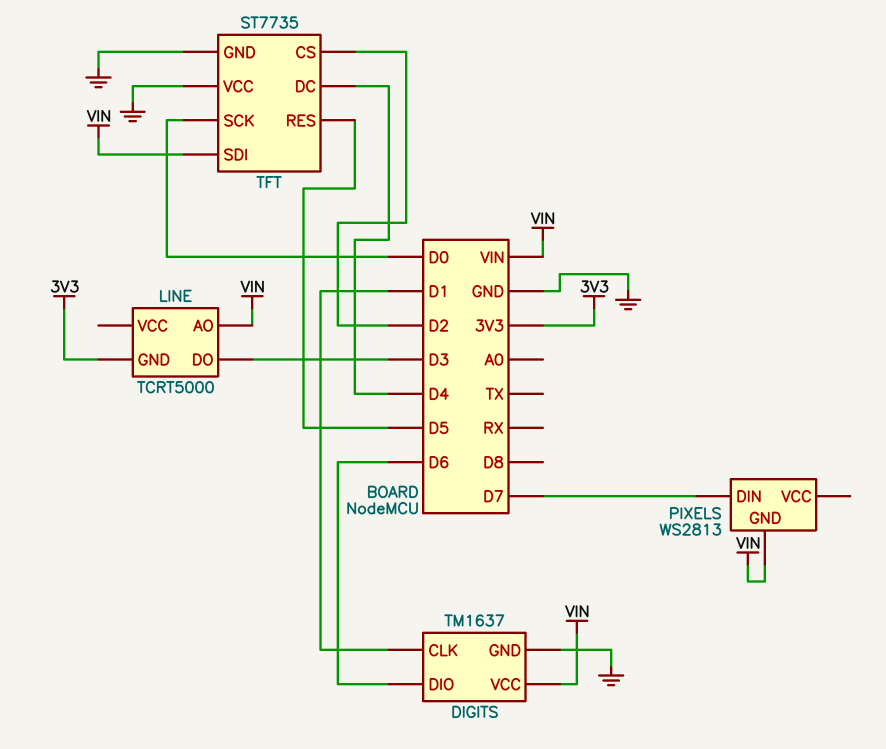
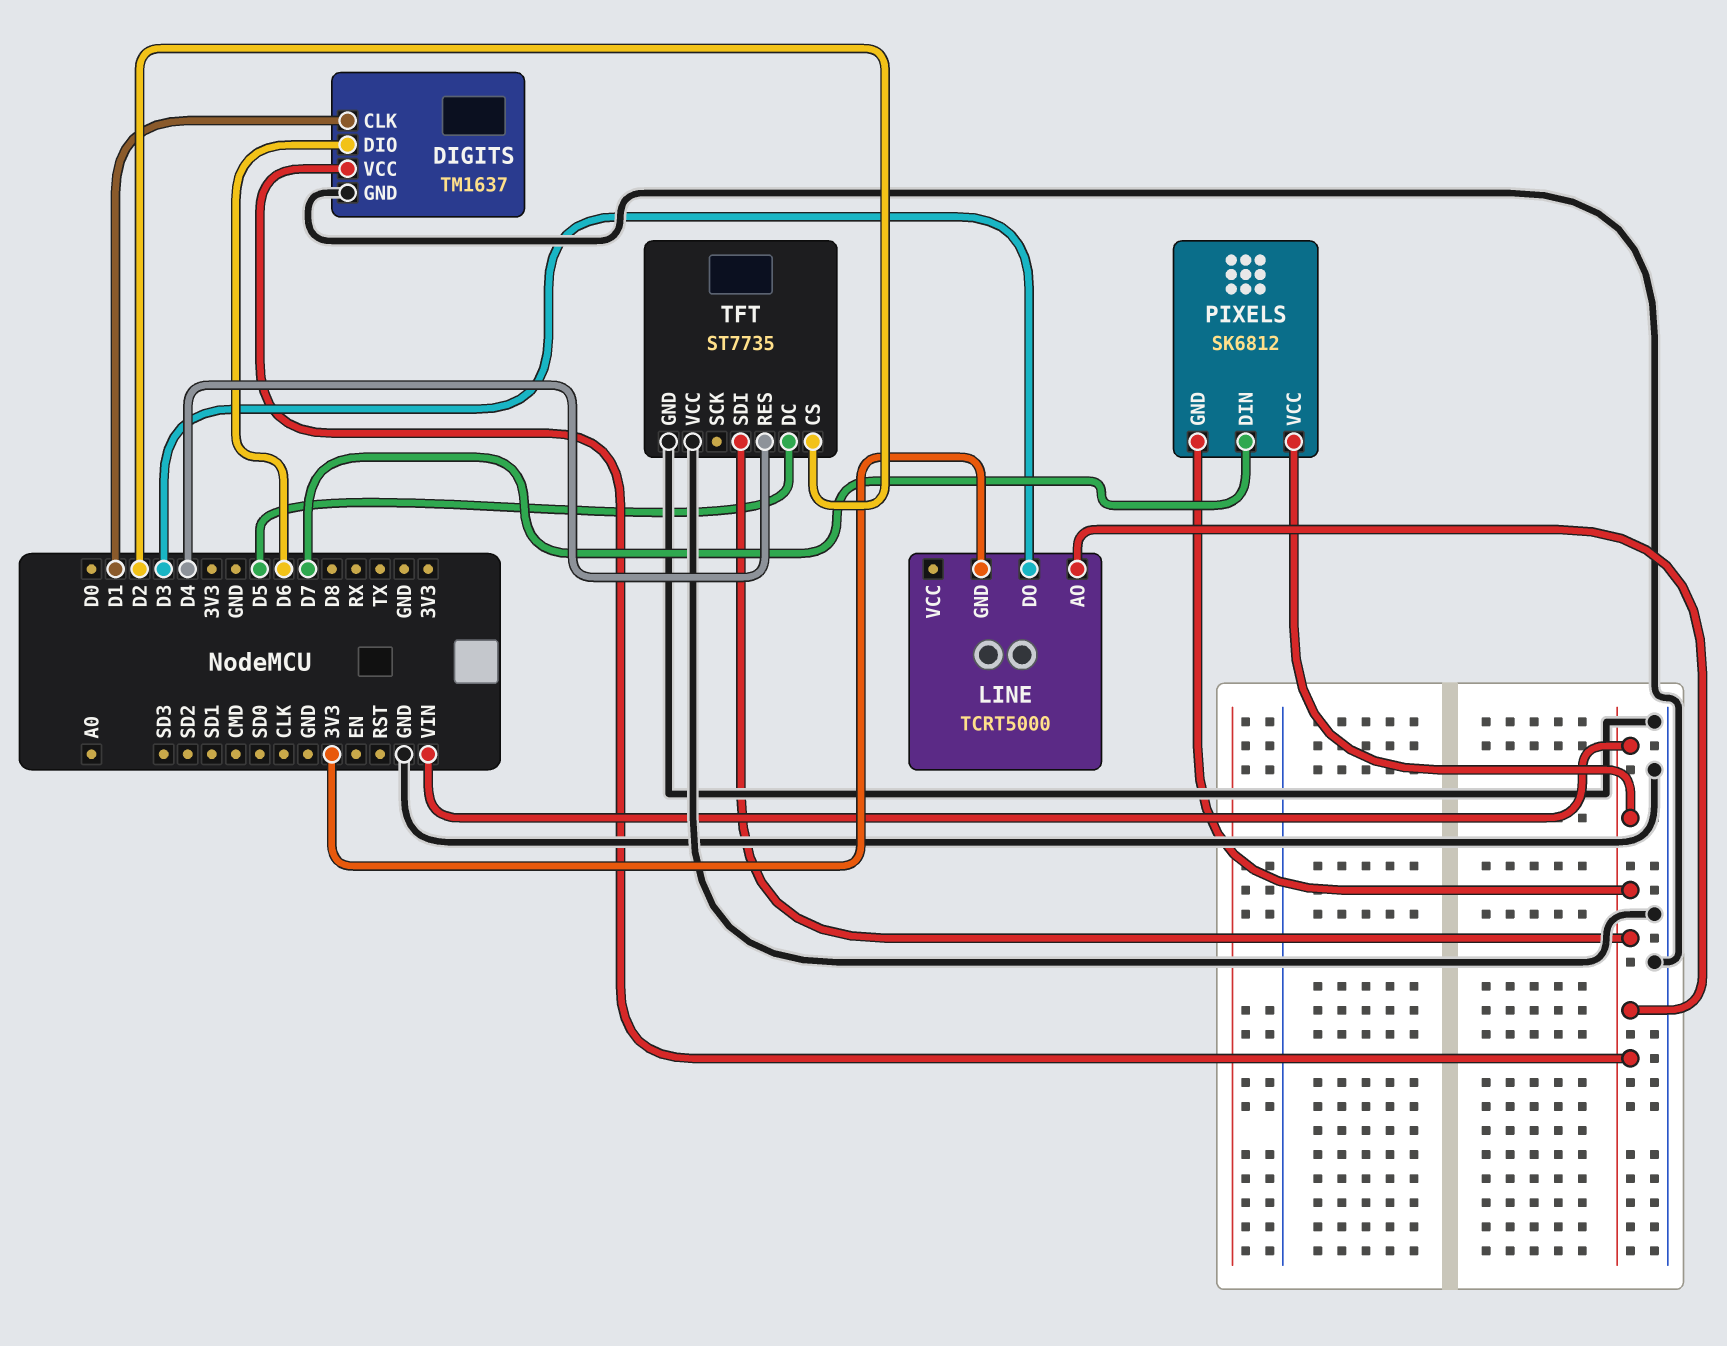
PIXELS: WS2813 -> SK6812
PIXELS pin VCC: none -> VIN
TFT pin DC: D4 -> D5
TFT pin RES: D5 -> D4
TFT pin SCK: D0 -> none

